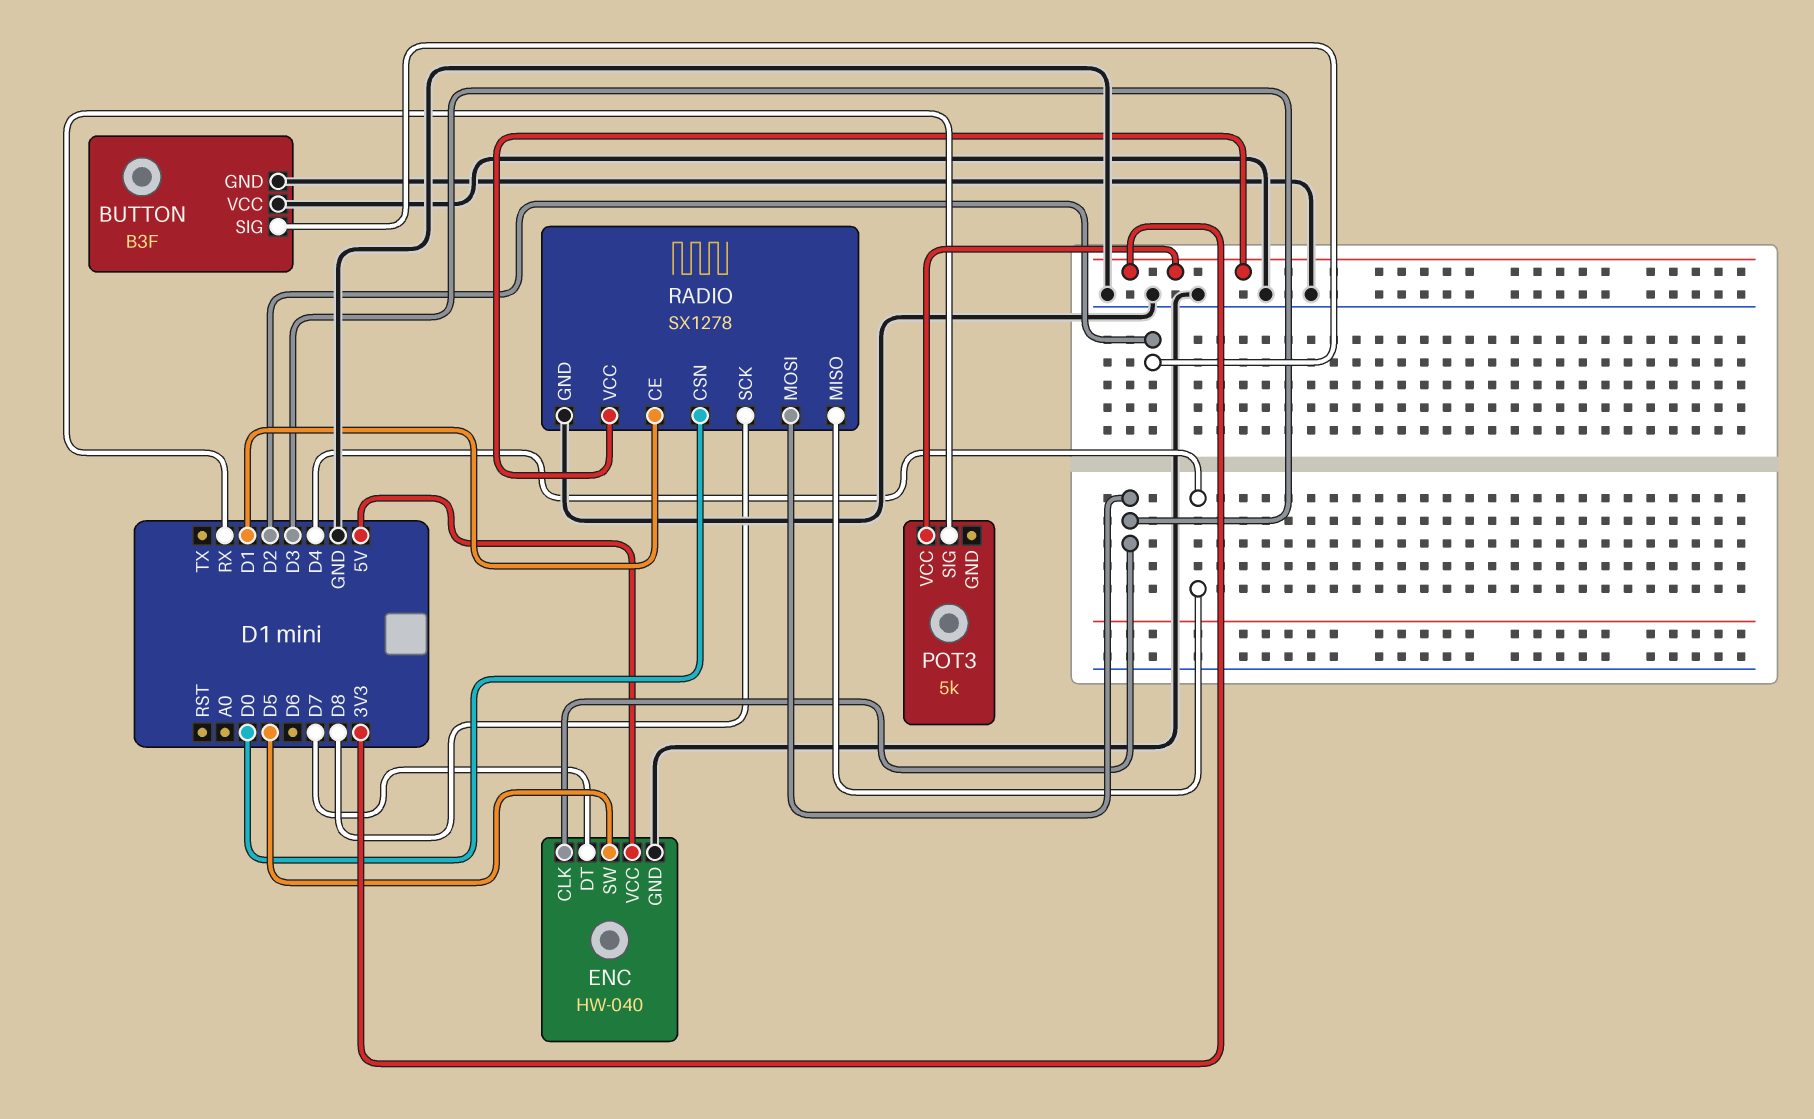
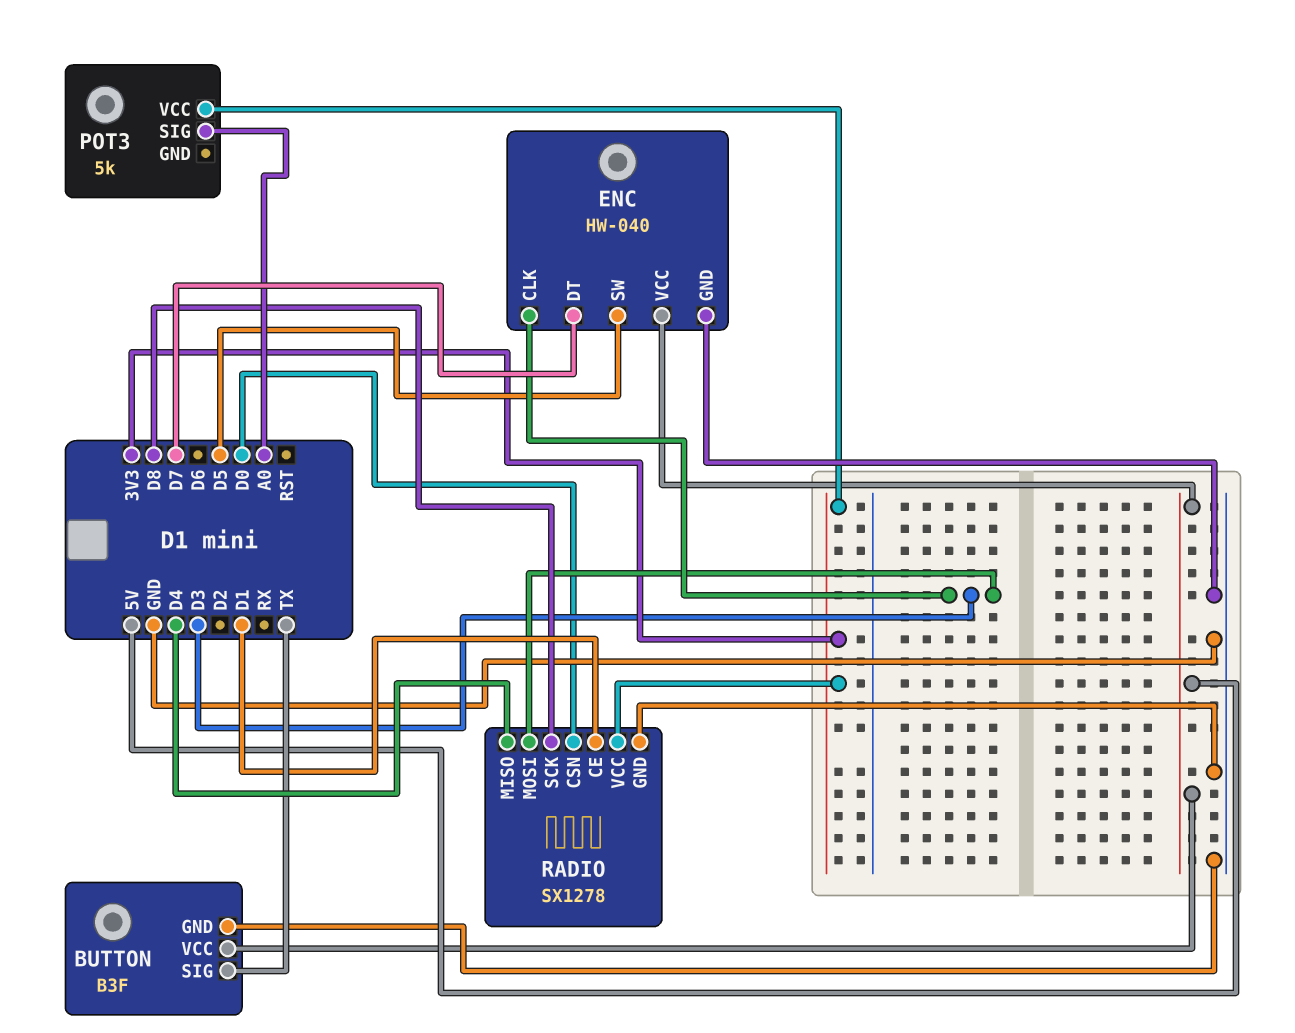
BUTTON pin SIG: D2 -> TX
BUTTON pin VCC: GND -> 5V
POT3 pin SIG: RX -> A0

